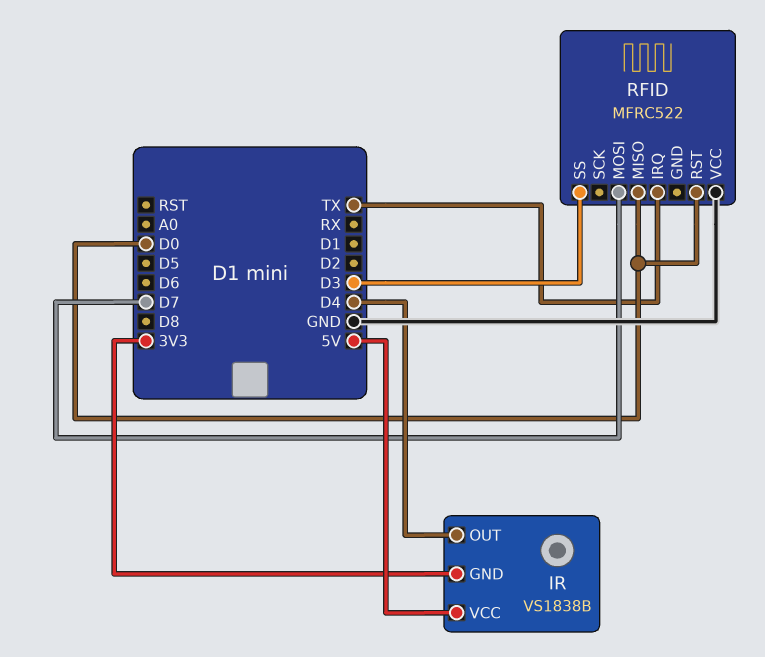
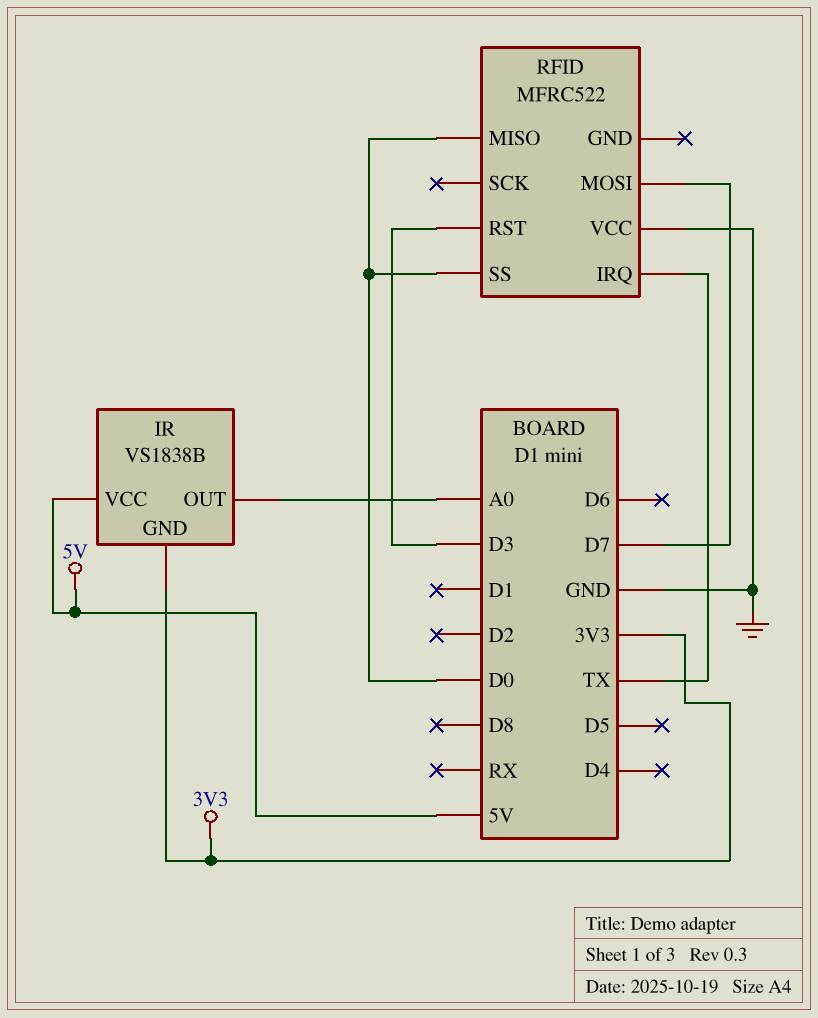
IR pin OUT: D4 -> A0
RFID pin RST: D0 -> D3
RFID pin SS: D3 -> D0

